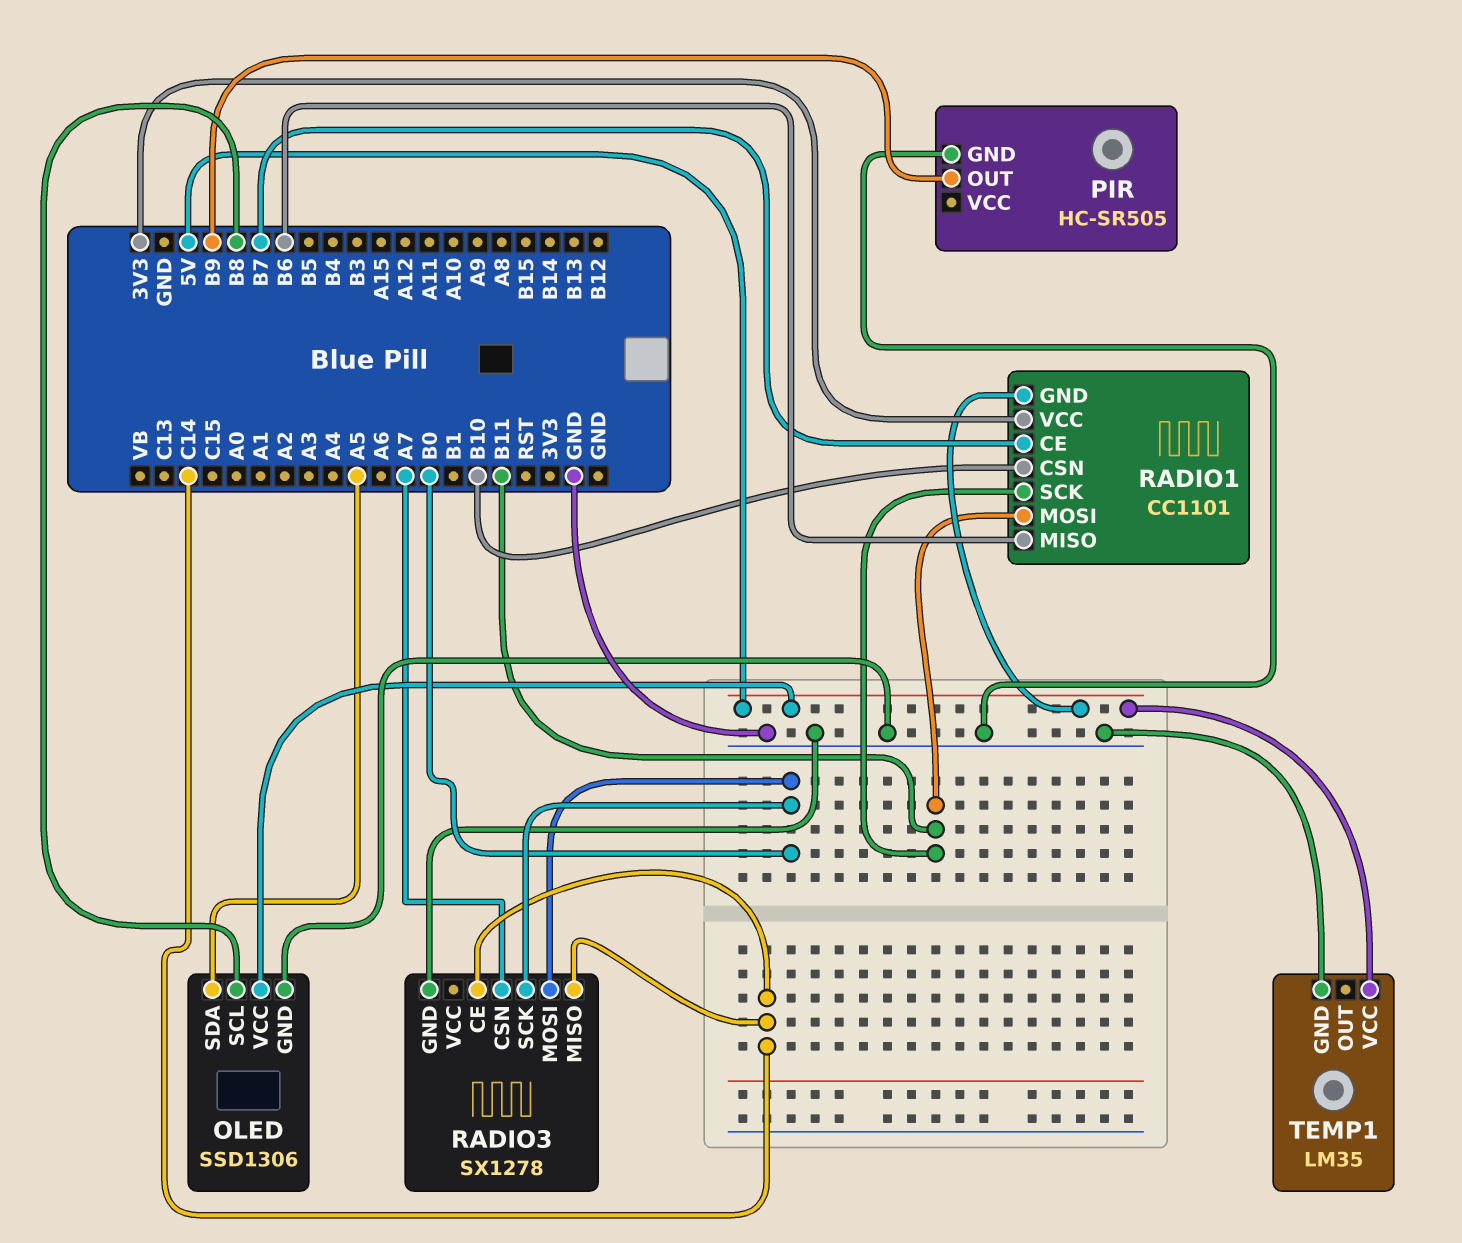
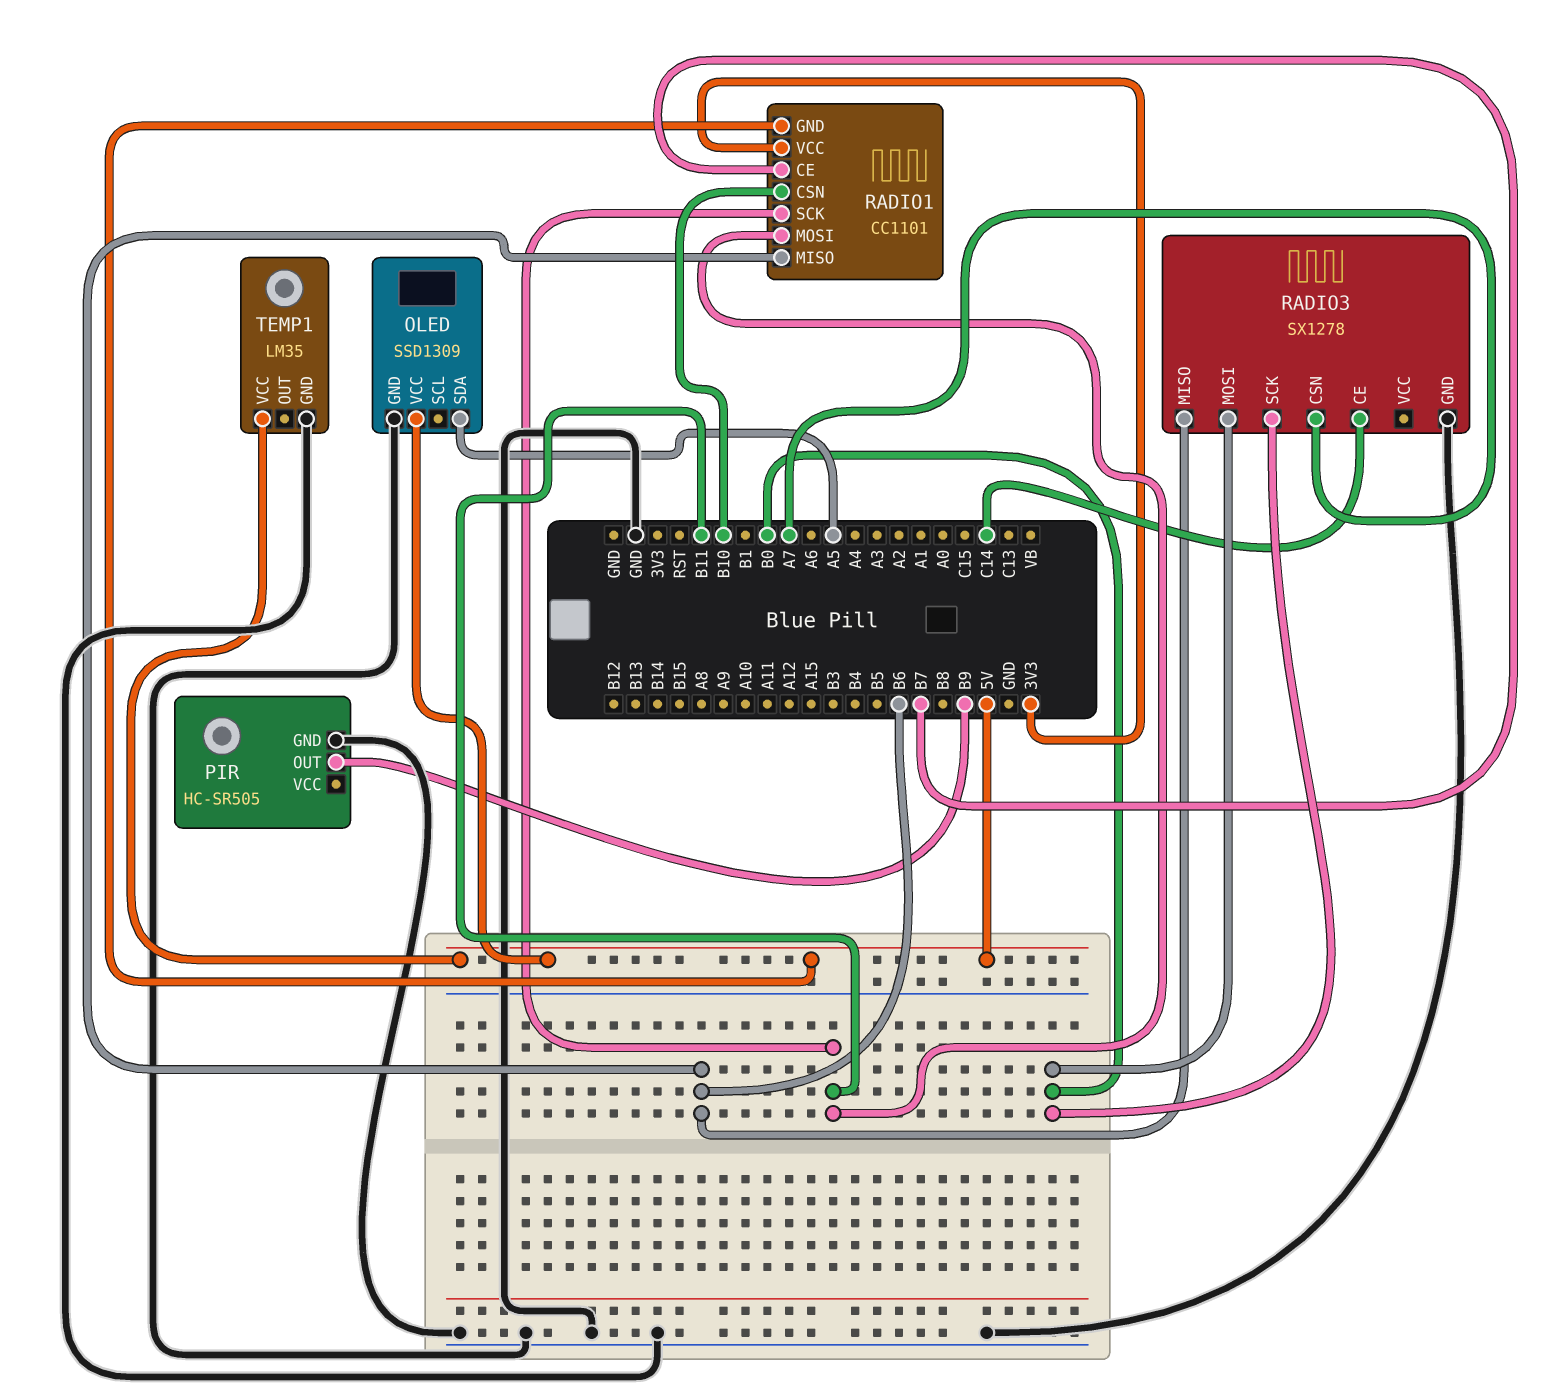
OLED: SSD1306 -> SSD1309
OLED pin SCL: B8 -> none
RADIO3 pin MISO: C14 -> B6

